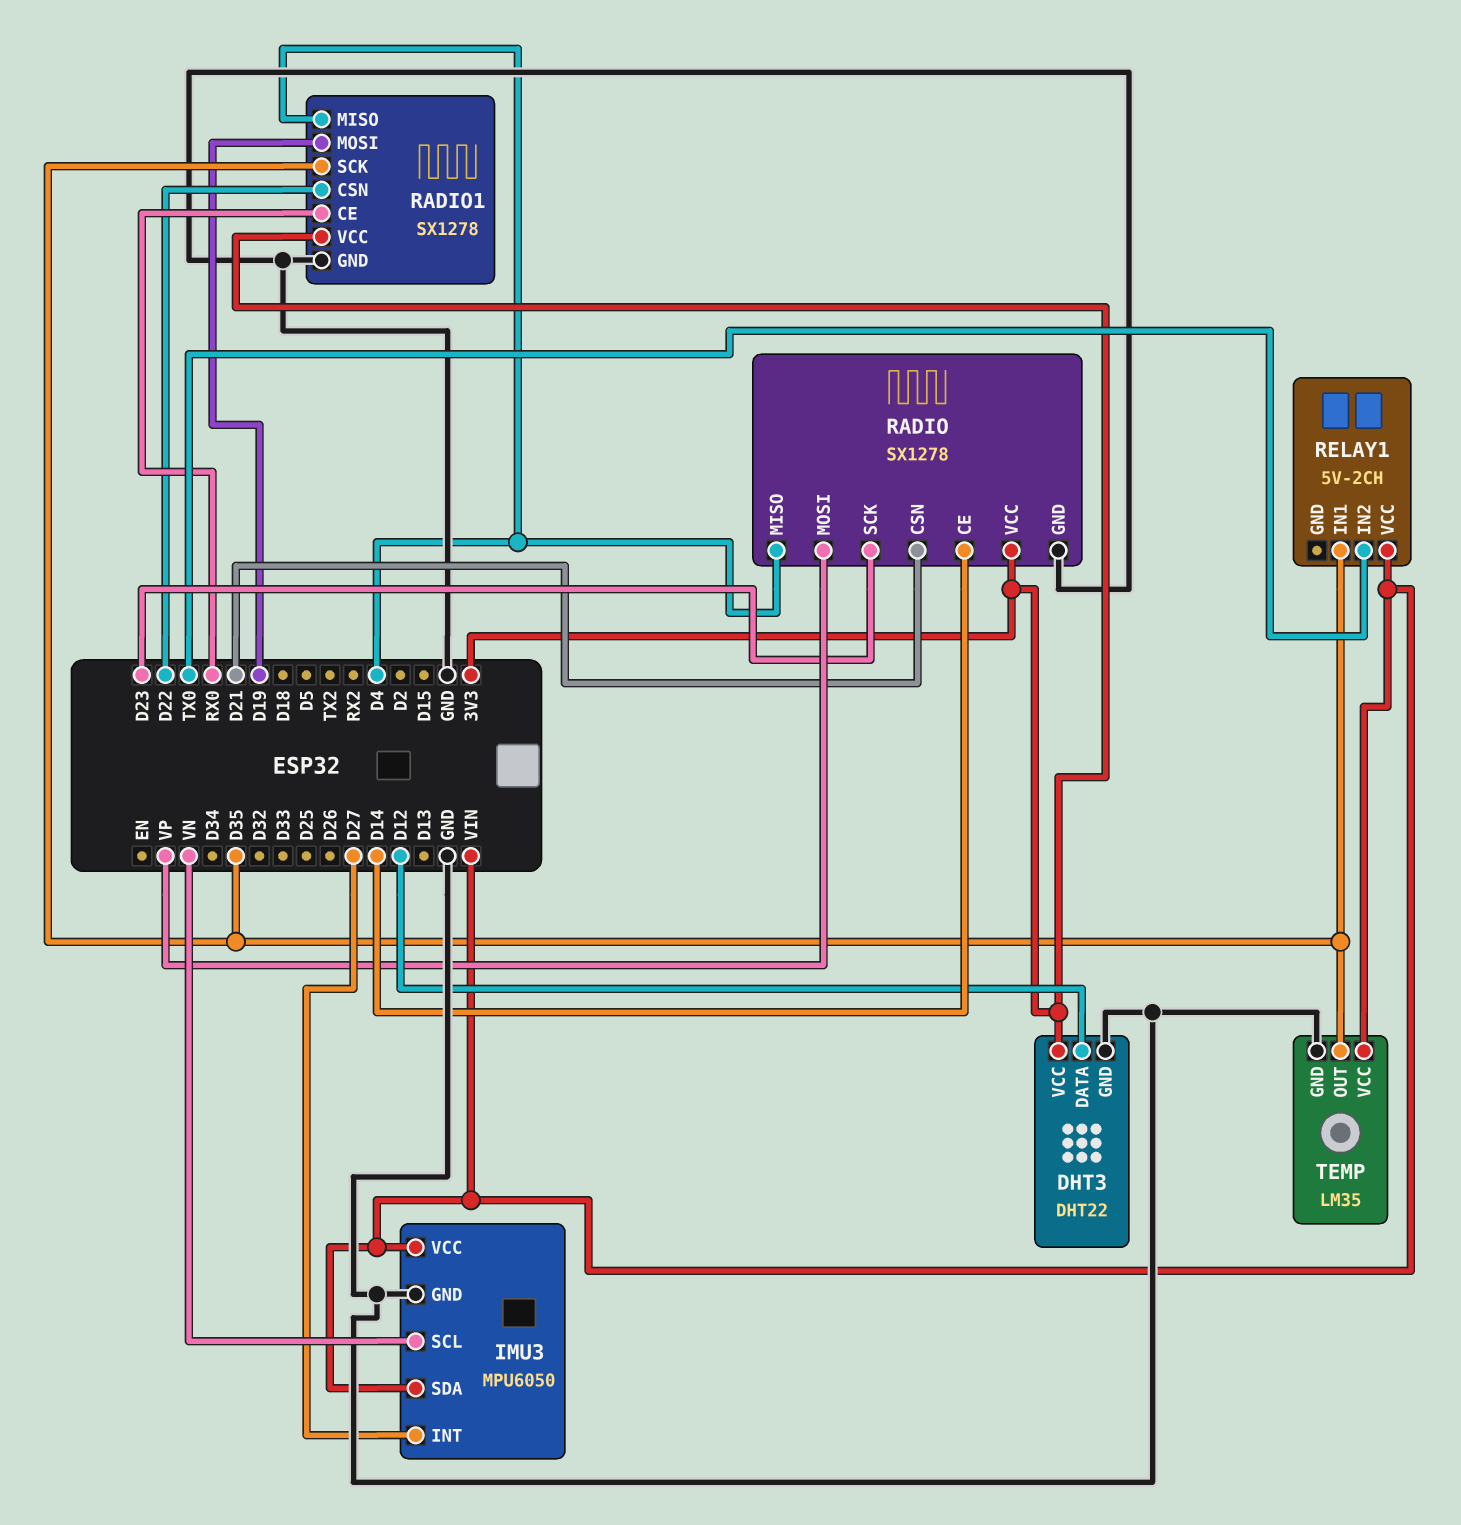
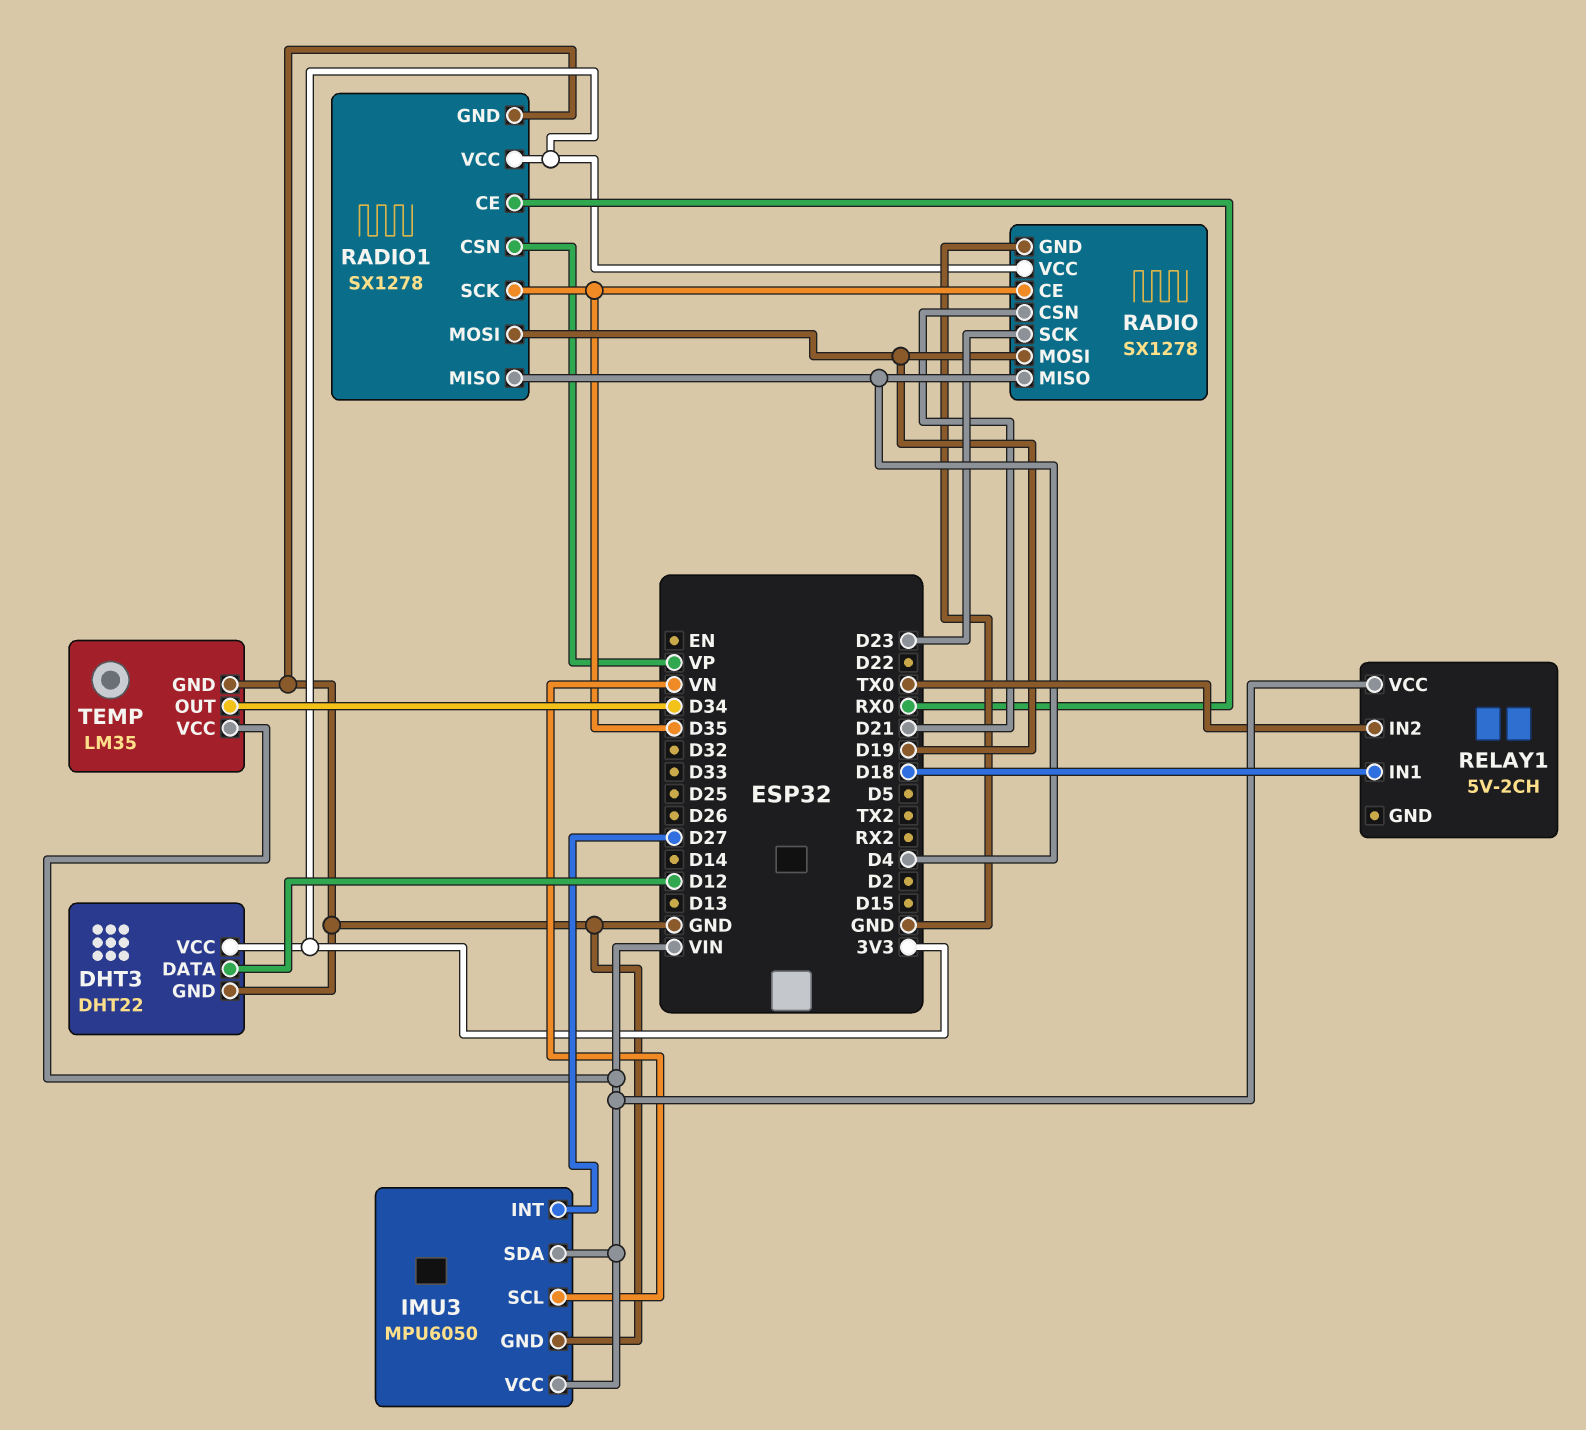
RADIO pin CE: D14 -> D35
RADIO pin MOSI: VP -> D19
RADIO1 pin CSN: D22 -> VP
RELAY1 pin IN1: D35 -> D18
TEMP pin OUT: D35 -> D34

